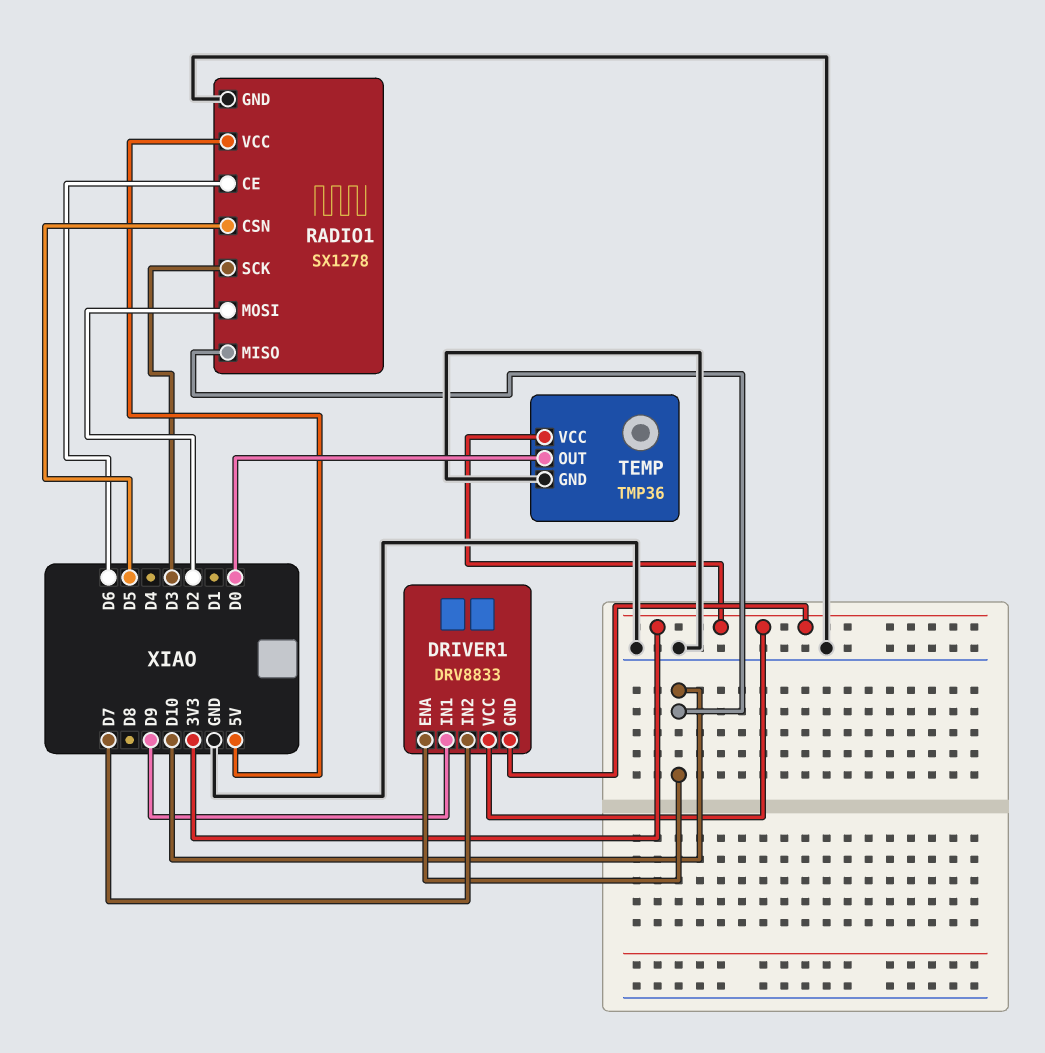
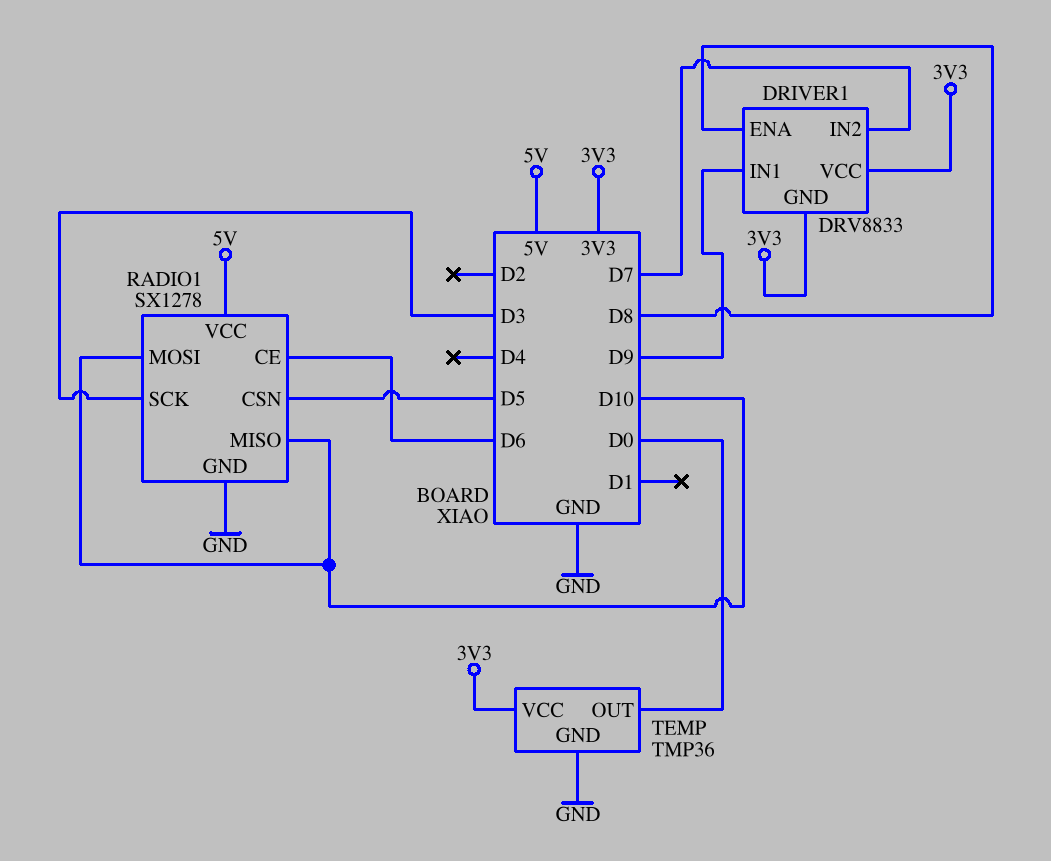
DRIVER1 pin ENA: D10 -> D8
RADIO1 pin MOSI: D2 -> D10

